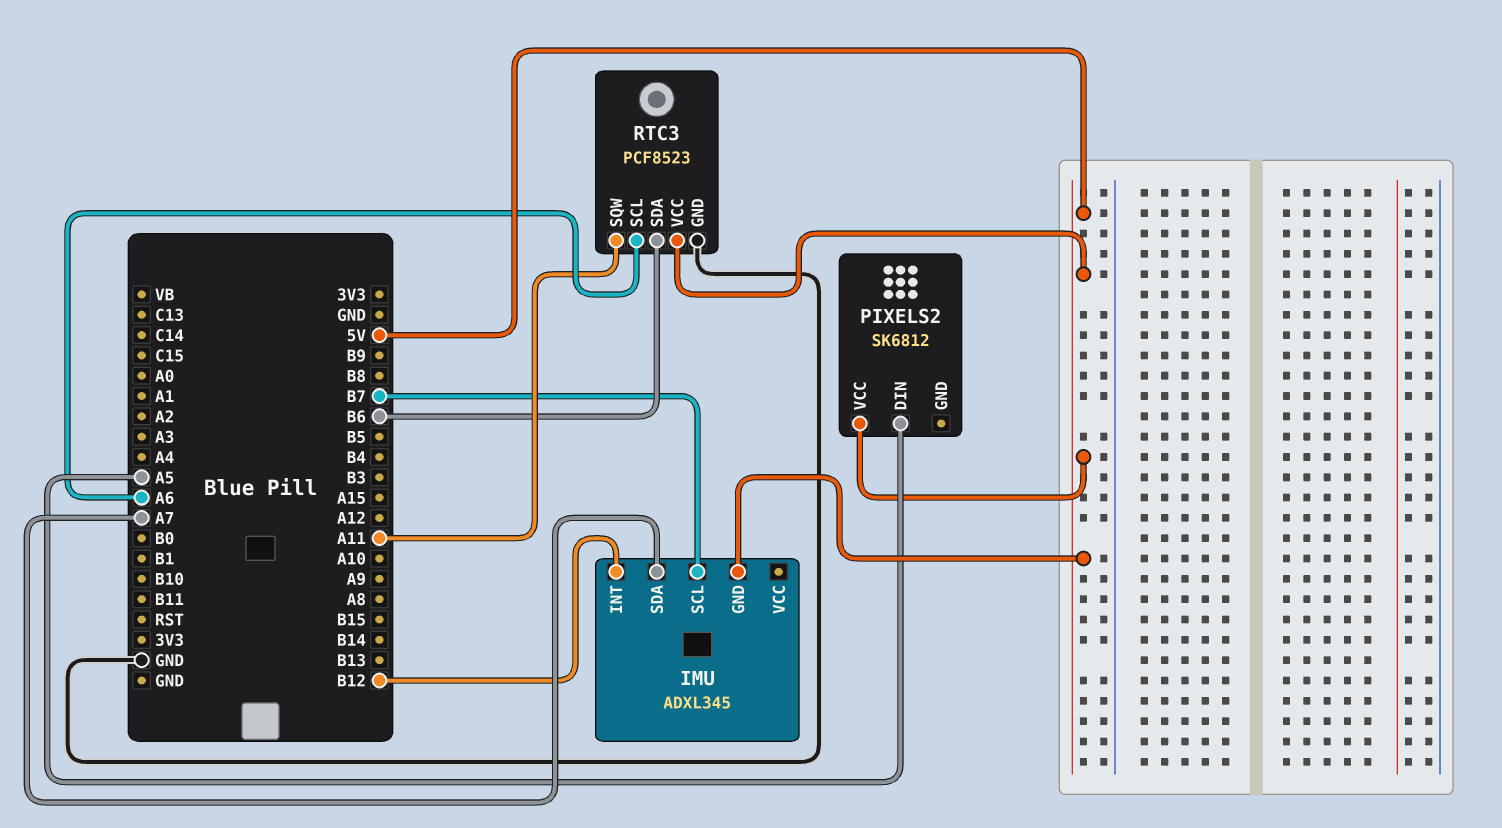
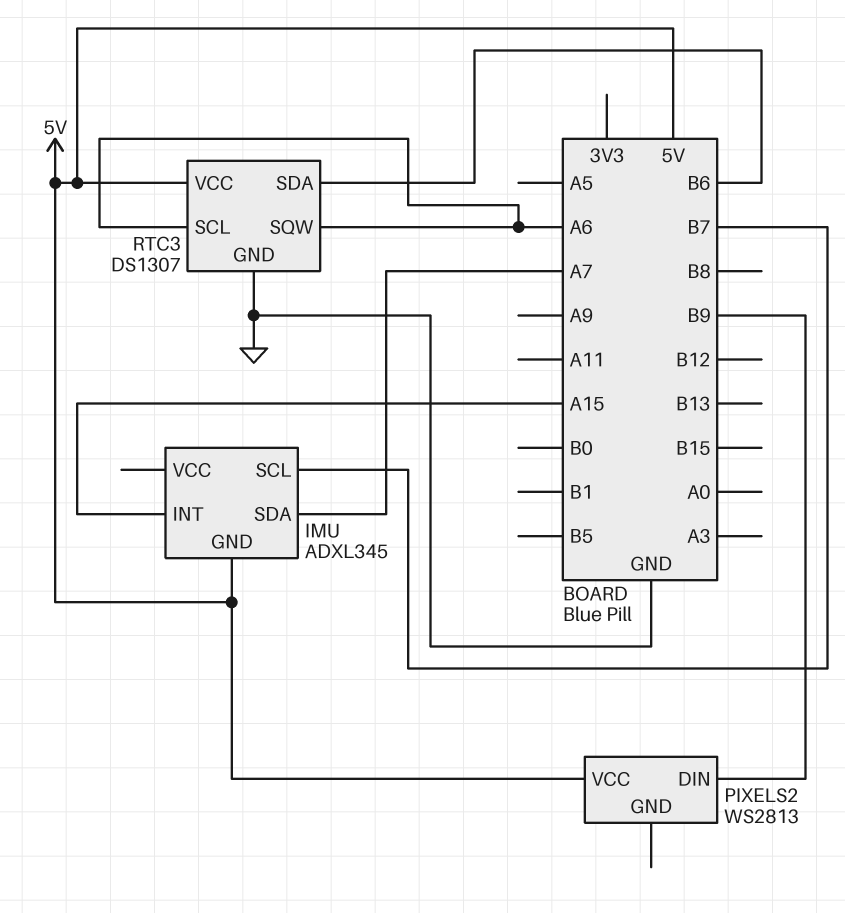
IMU pin INT: B12 -> A15
PIXELS2: SK6812 -> WS2813
PIXELS2 pin DIN: A5 -> B9
RTC3: PCF8523 -> DS1307
RTC3 pin SQW: A11 -> A6

